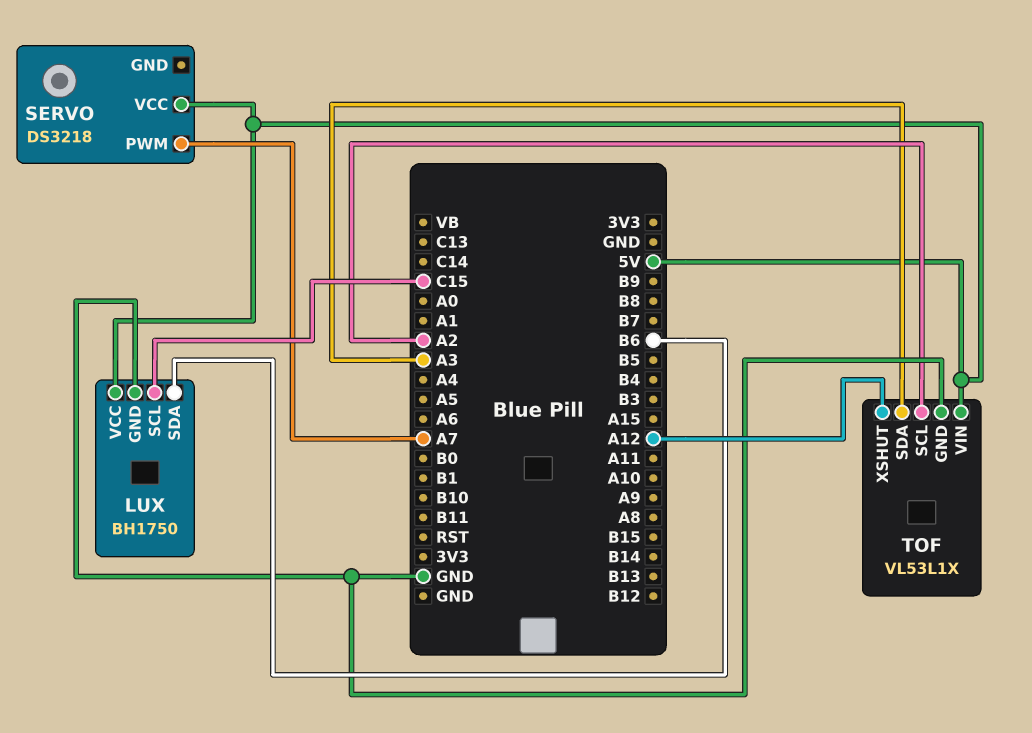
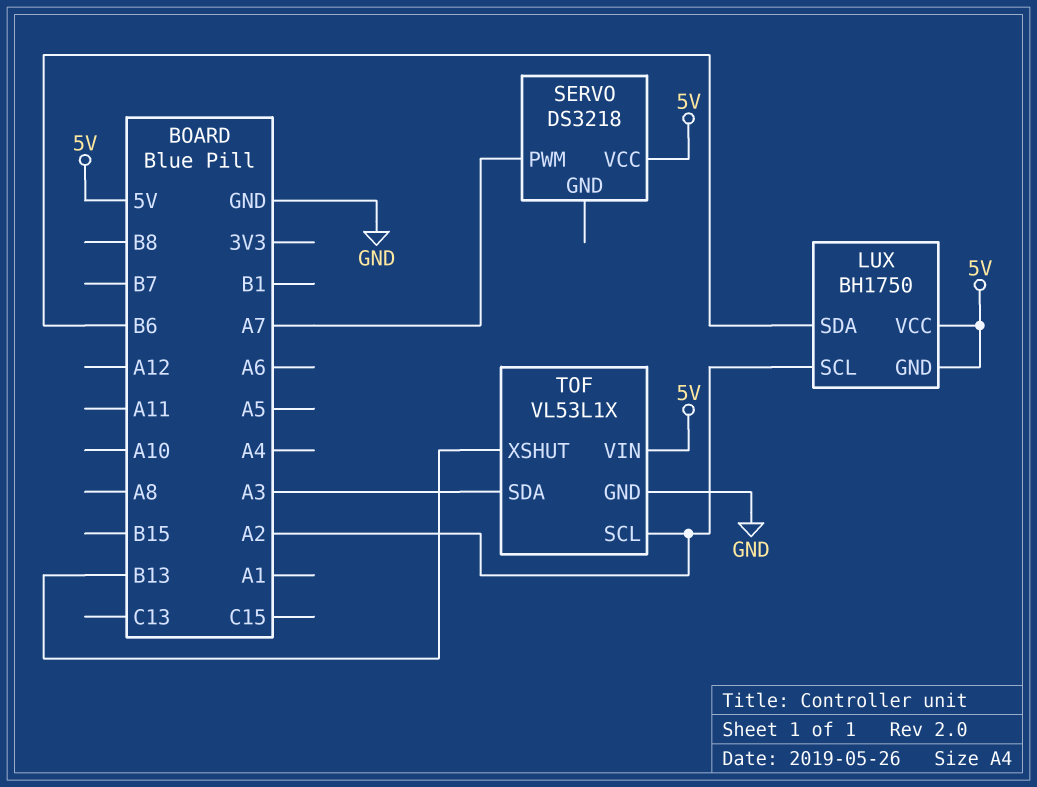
LUX pin GND: GND -> 5V
LUX pin SCL: C15 -> A2
TOF pin XSHUT: A12 -> B13

